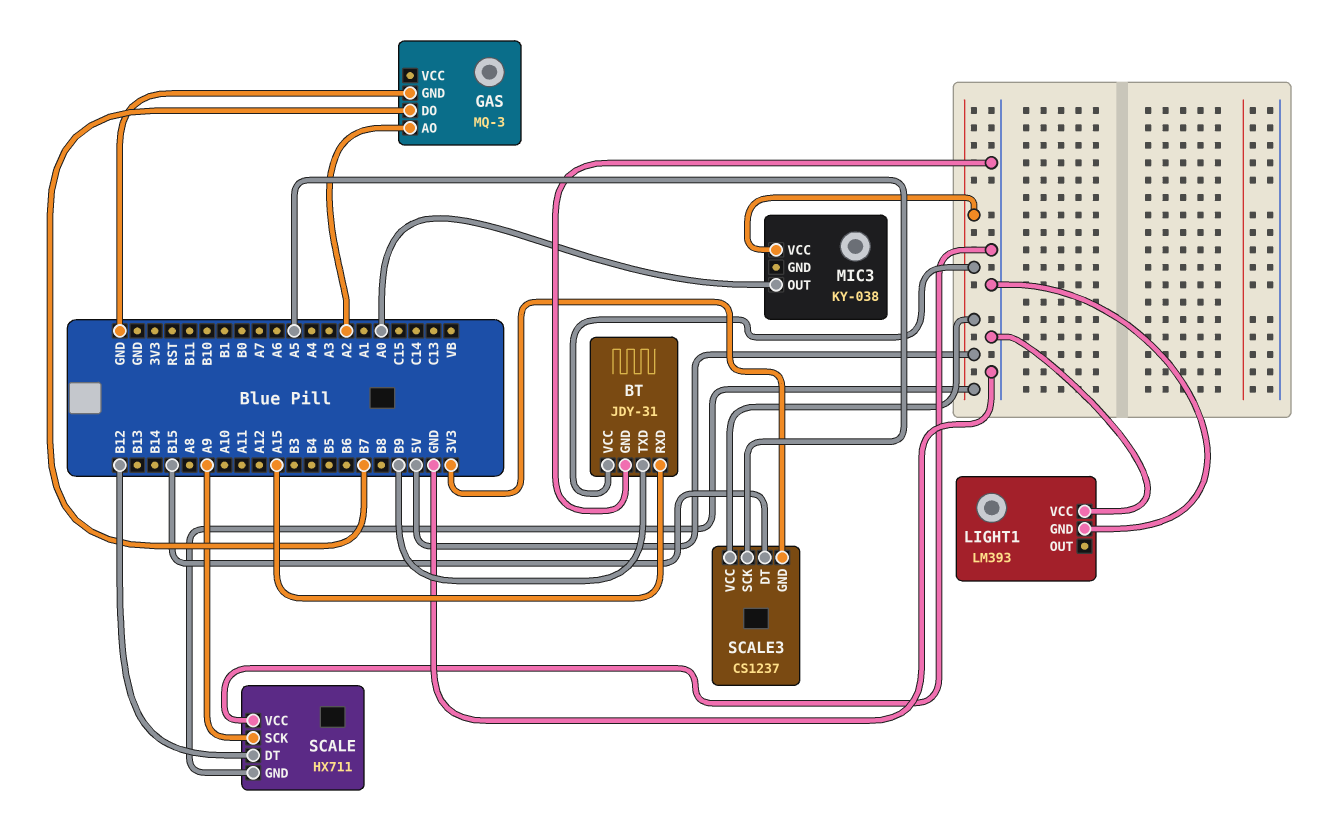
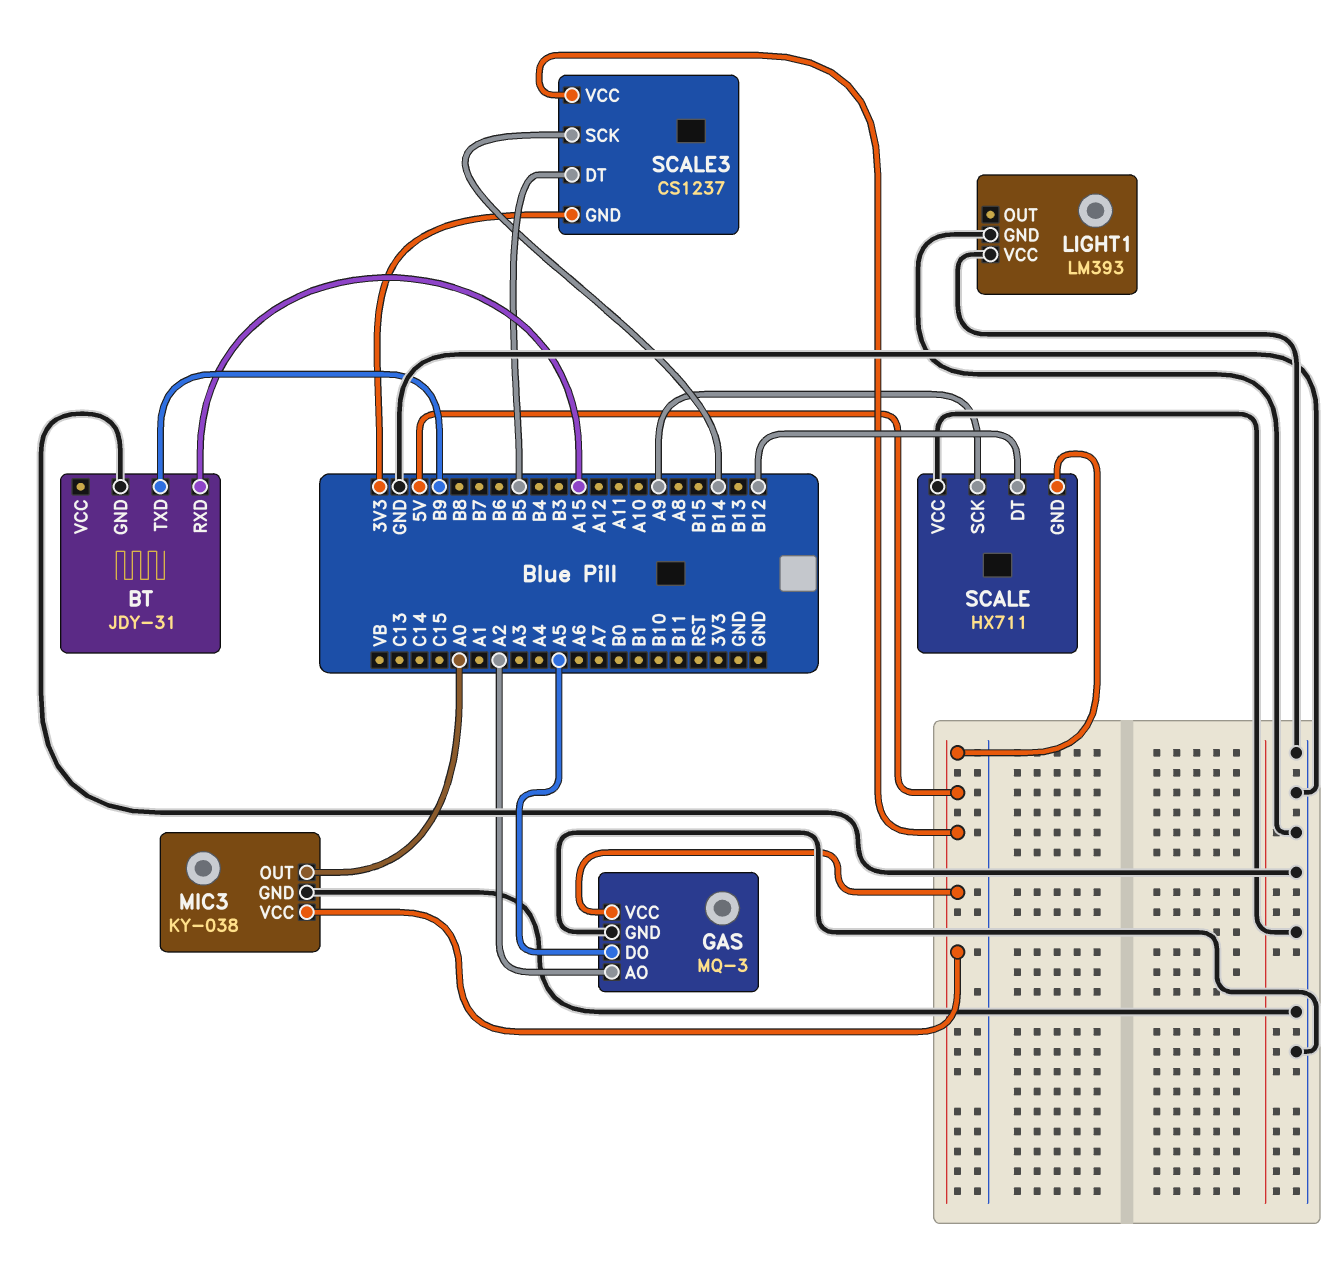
BT pin VCC: 5V -> none
GAS pin DO: B7 -> A5
GAS pin VCC: none -> 5V
MIC3 pin GND: none -> GND
SCALE3 pin DT: B15 -> B5
SCALE3 pin SCK: A5 -> B14

